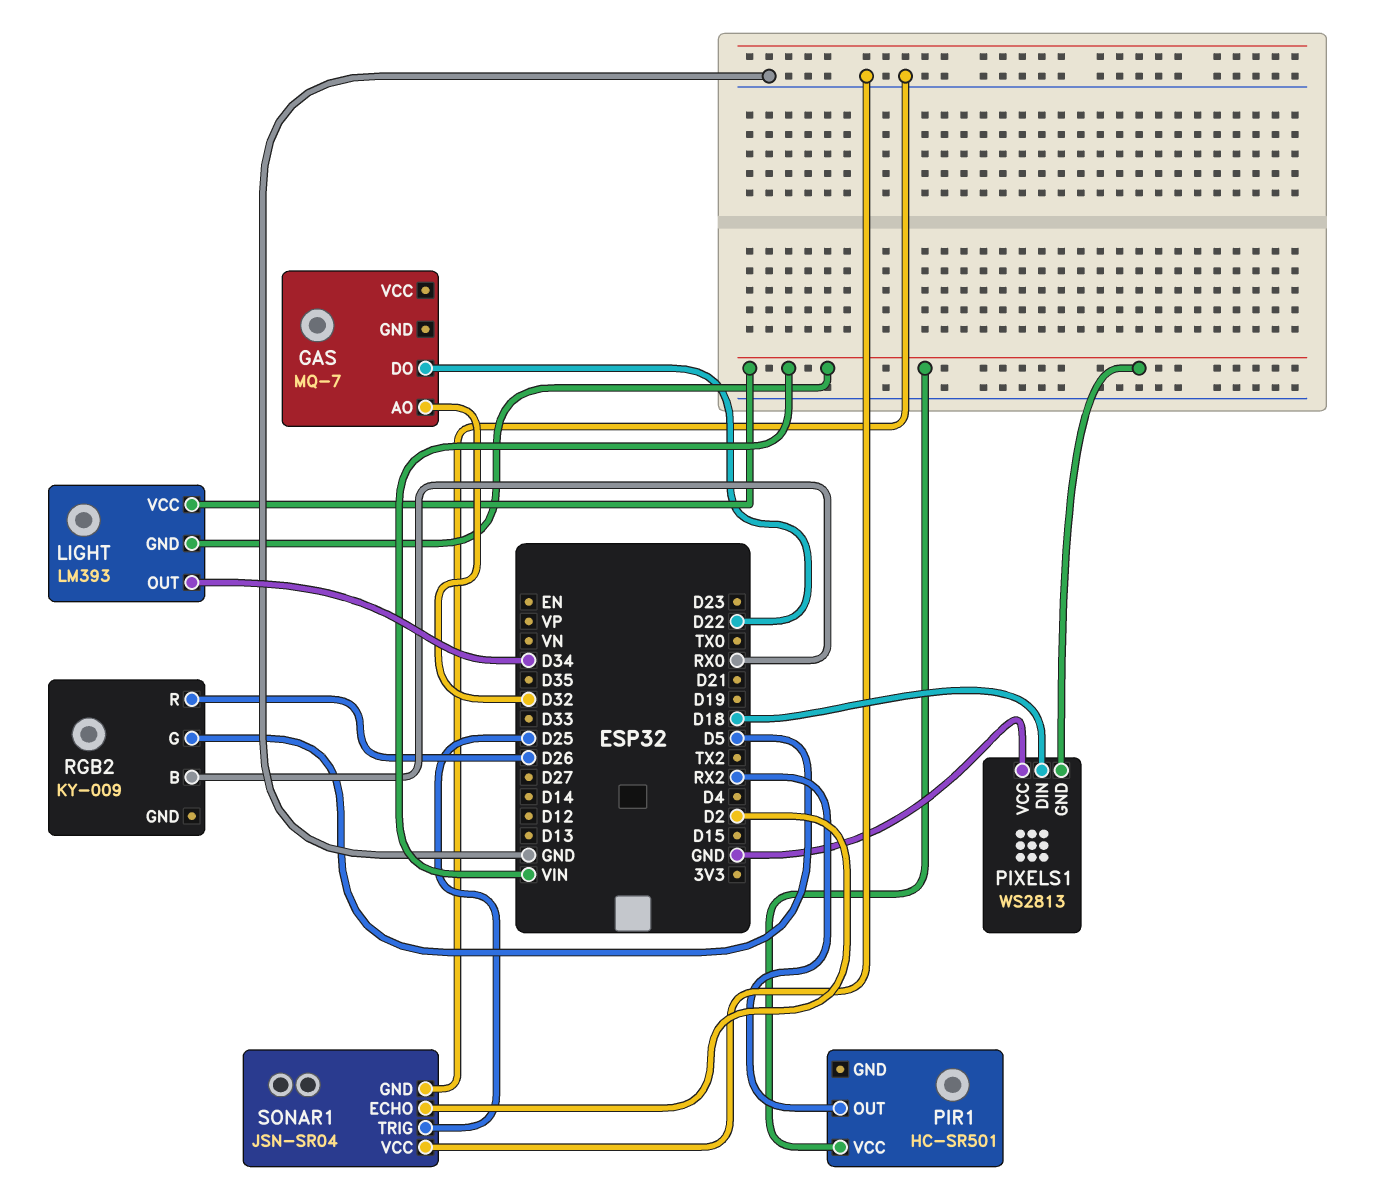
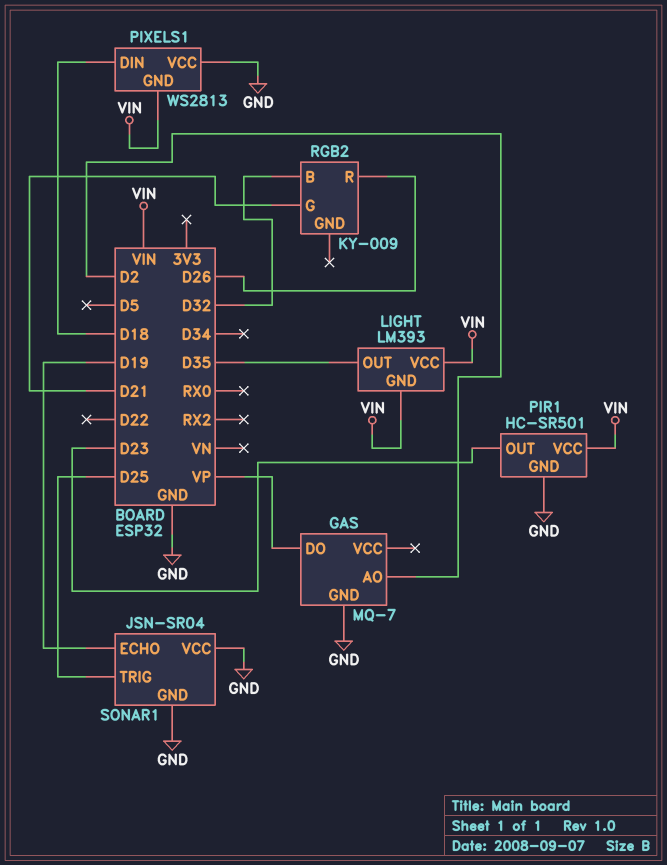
GAS pin AO: D32 -> D2
GAS pin DO: D22 -> VP
GAS pin GND: none -> GND
LIGHT pin OUT: D34 -> D35
PIR1 pin GND: none -> GND
PIR1 pin OUT: RX2 -> D23
RGB2 pin B: RX0 -> D32
RGB2 pin G: D5 -> D21
SONAR1 pin ECHO: D2 -> D19

